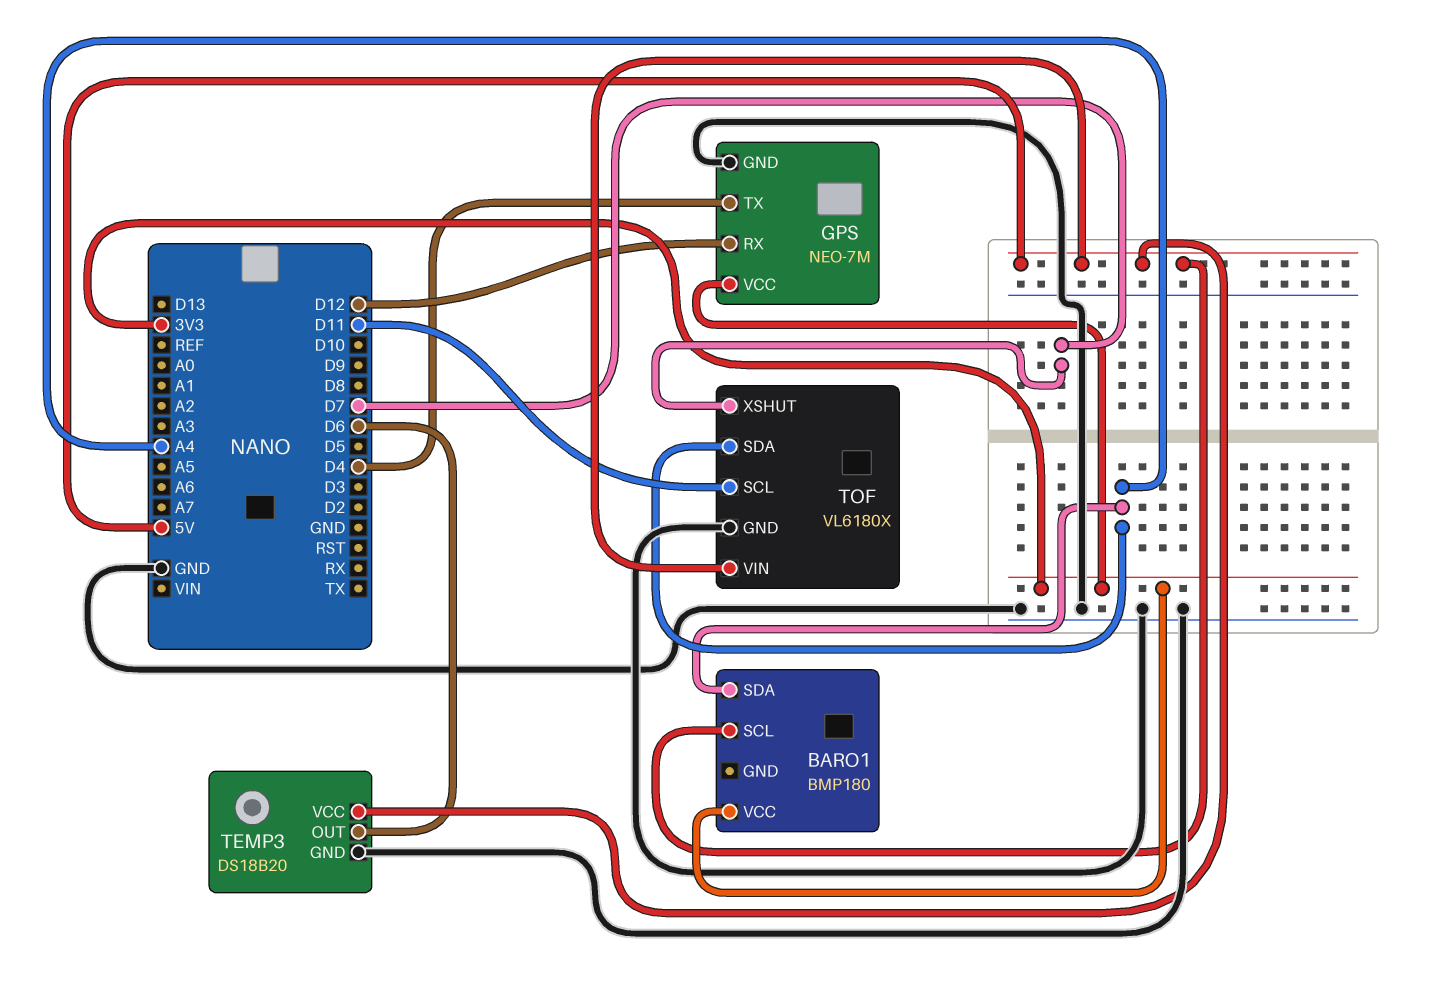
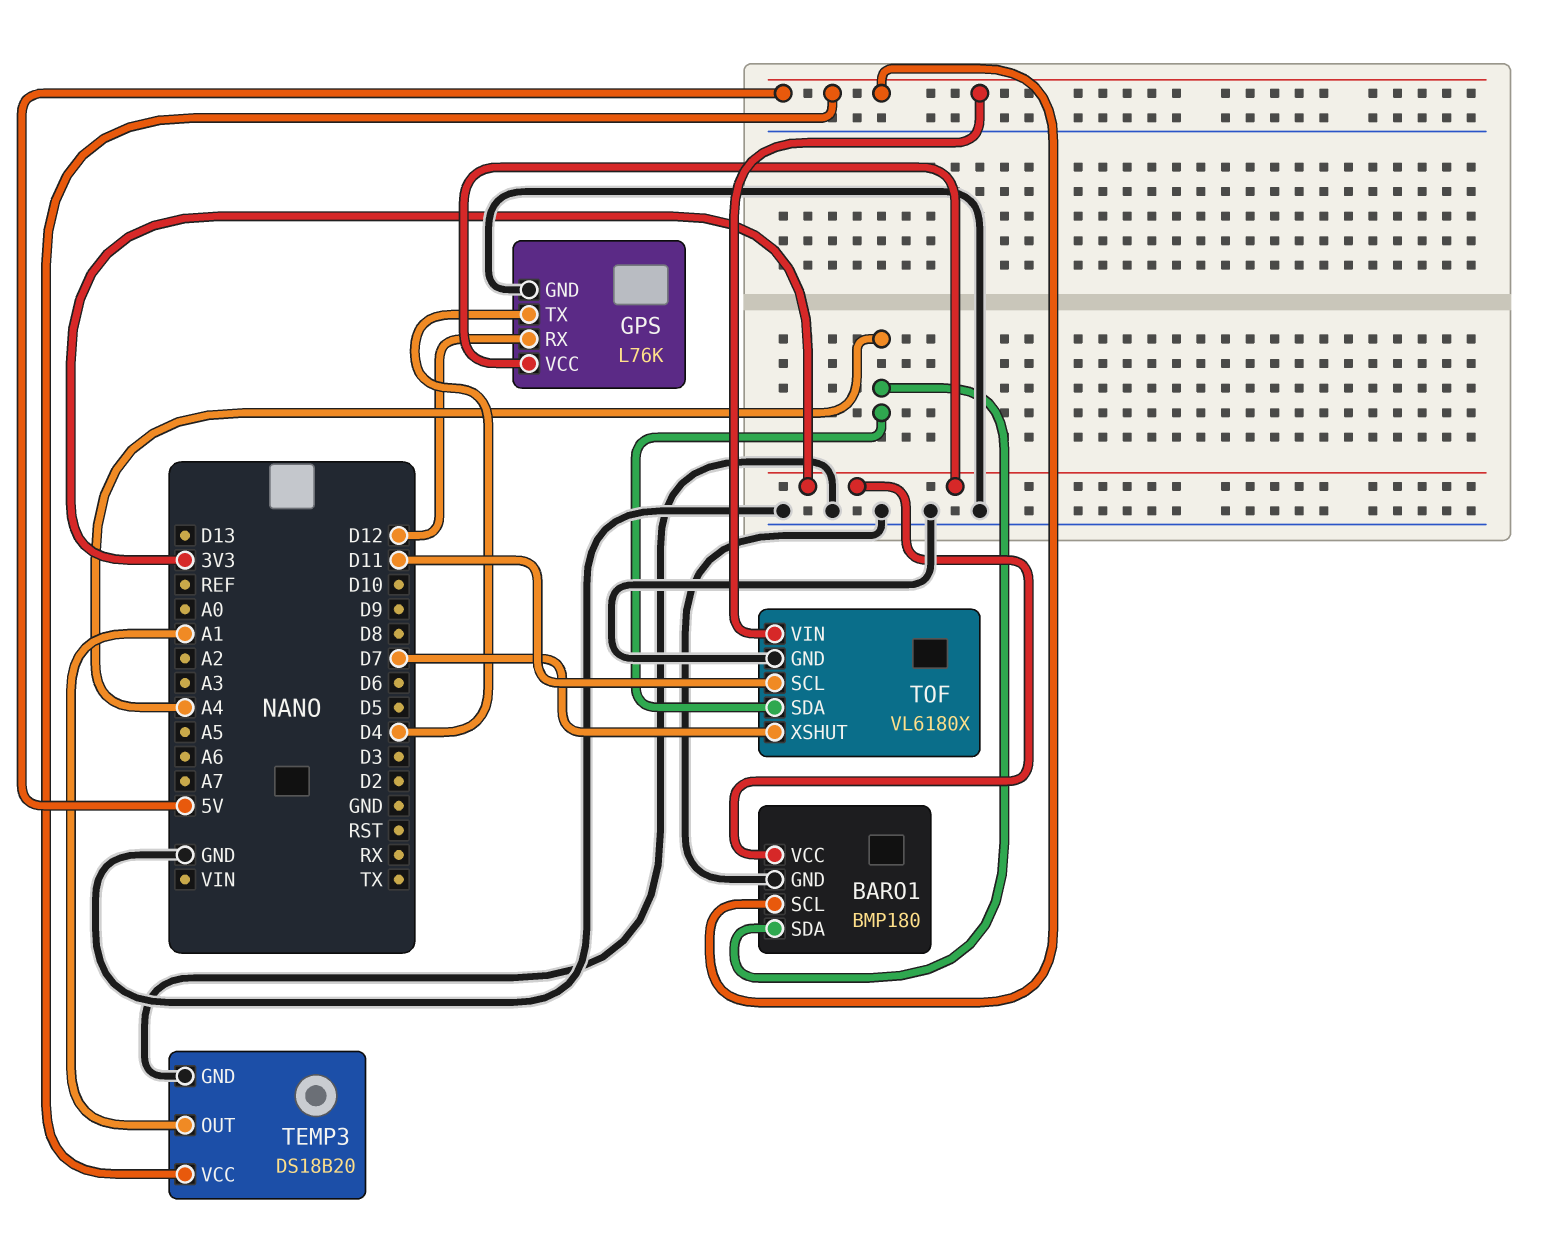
BARO1 pin GND: none -> GND
GPS: NEO-7M -> L76K
TEMP3 pin OUT: D6 -> A1

